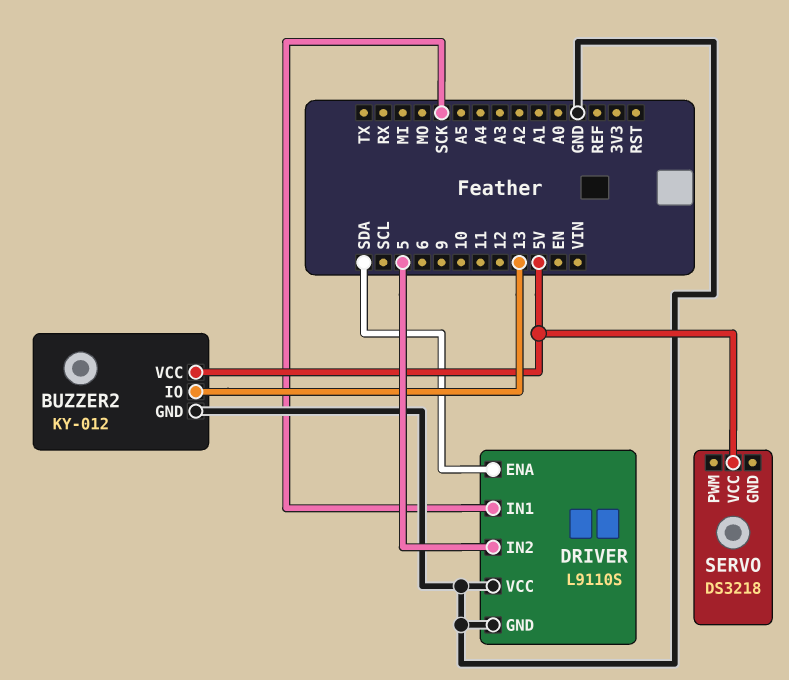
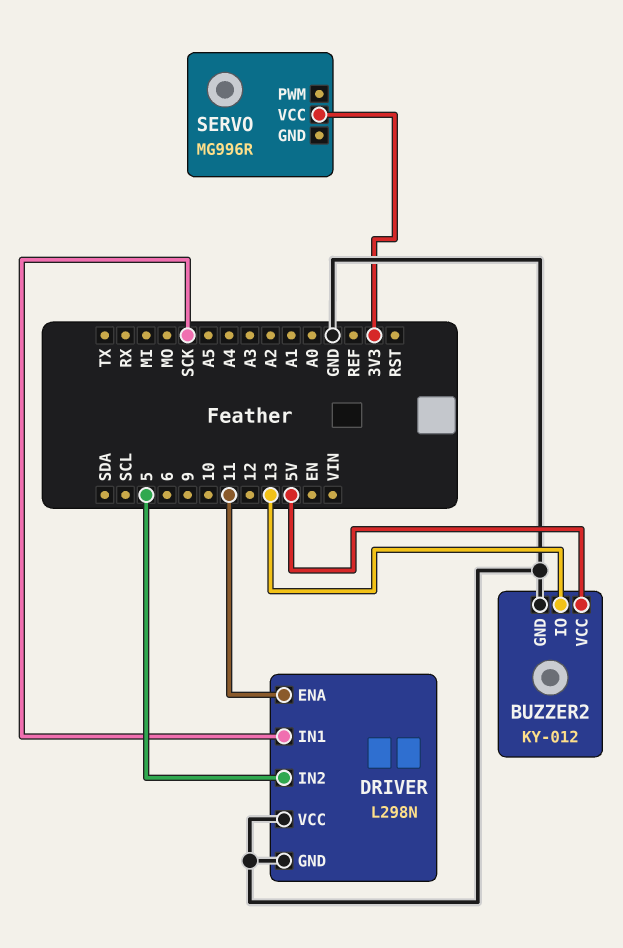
DRIVER: L9110S -> L298N
DRIVER pin ENA: SDA -> 11
SERVO: DS3218 -> MG996R
SERVO pin VCC: 5V -> 3V3

